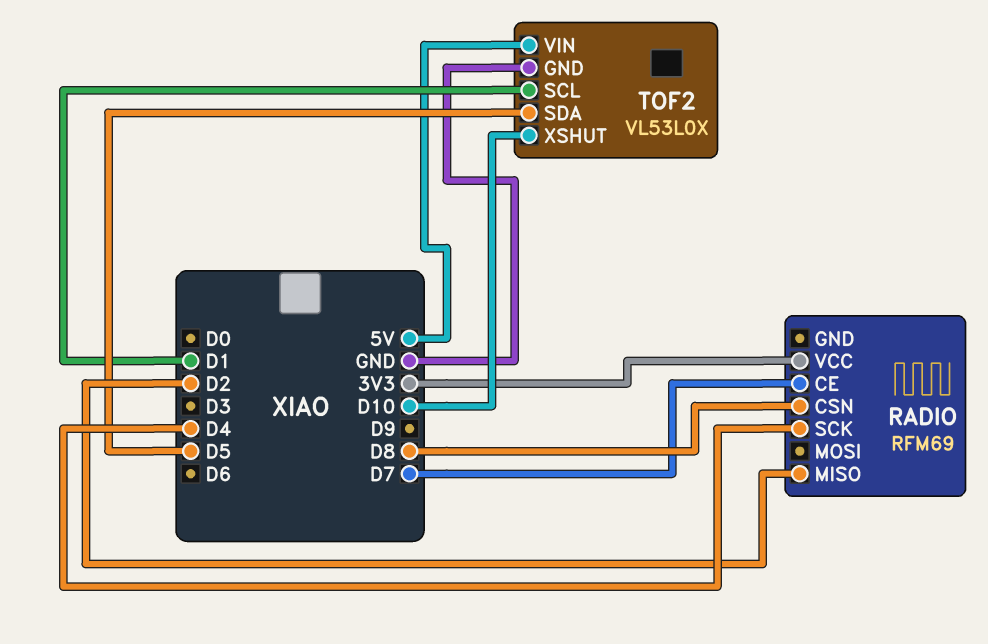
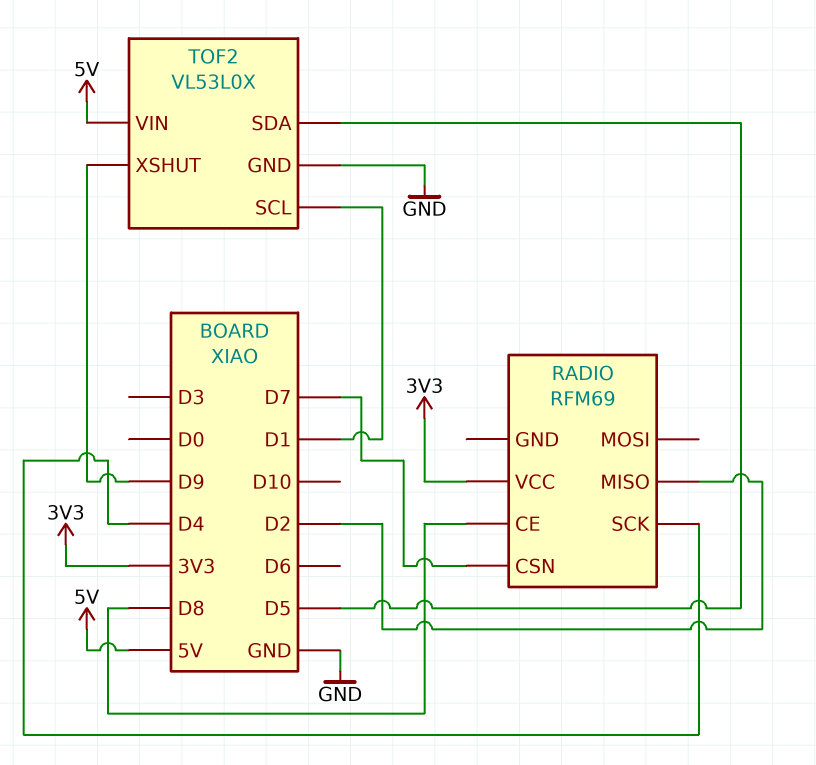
RADIO pin CE: D7 -> D8
RADIO pin CSN: D8 -> D7
TOF2 pin XSHUT: D10 -> D9

